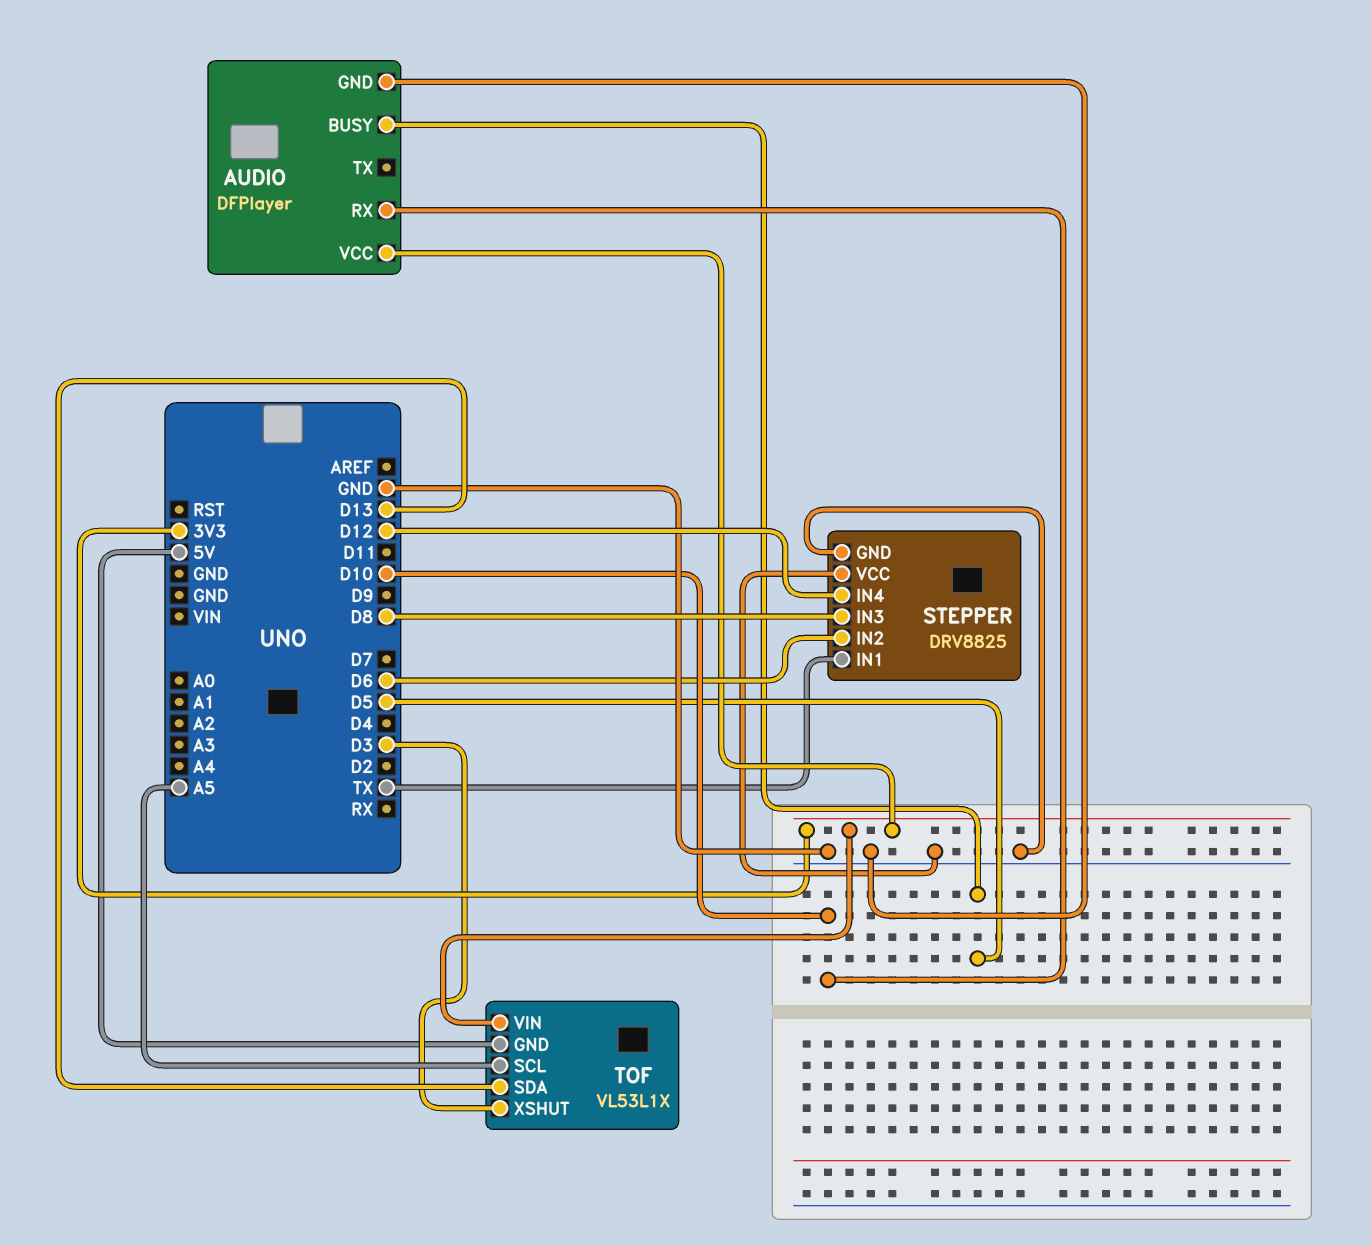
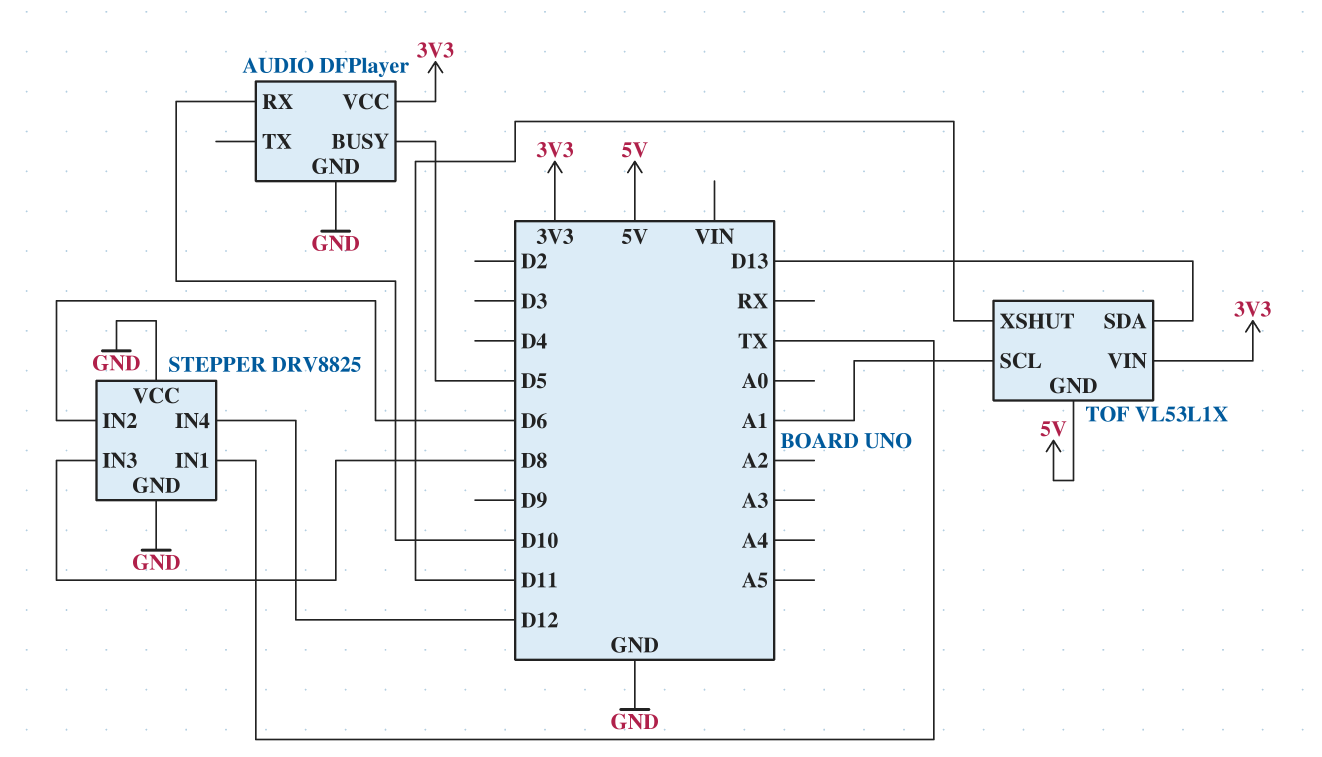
TOF pin SCL: A5 -> A1
TOF pin XSHUT: D3 -> D11

